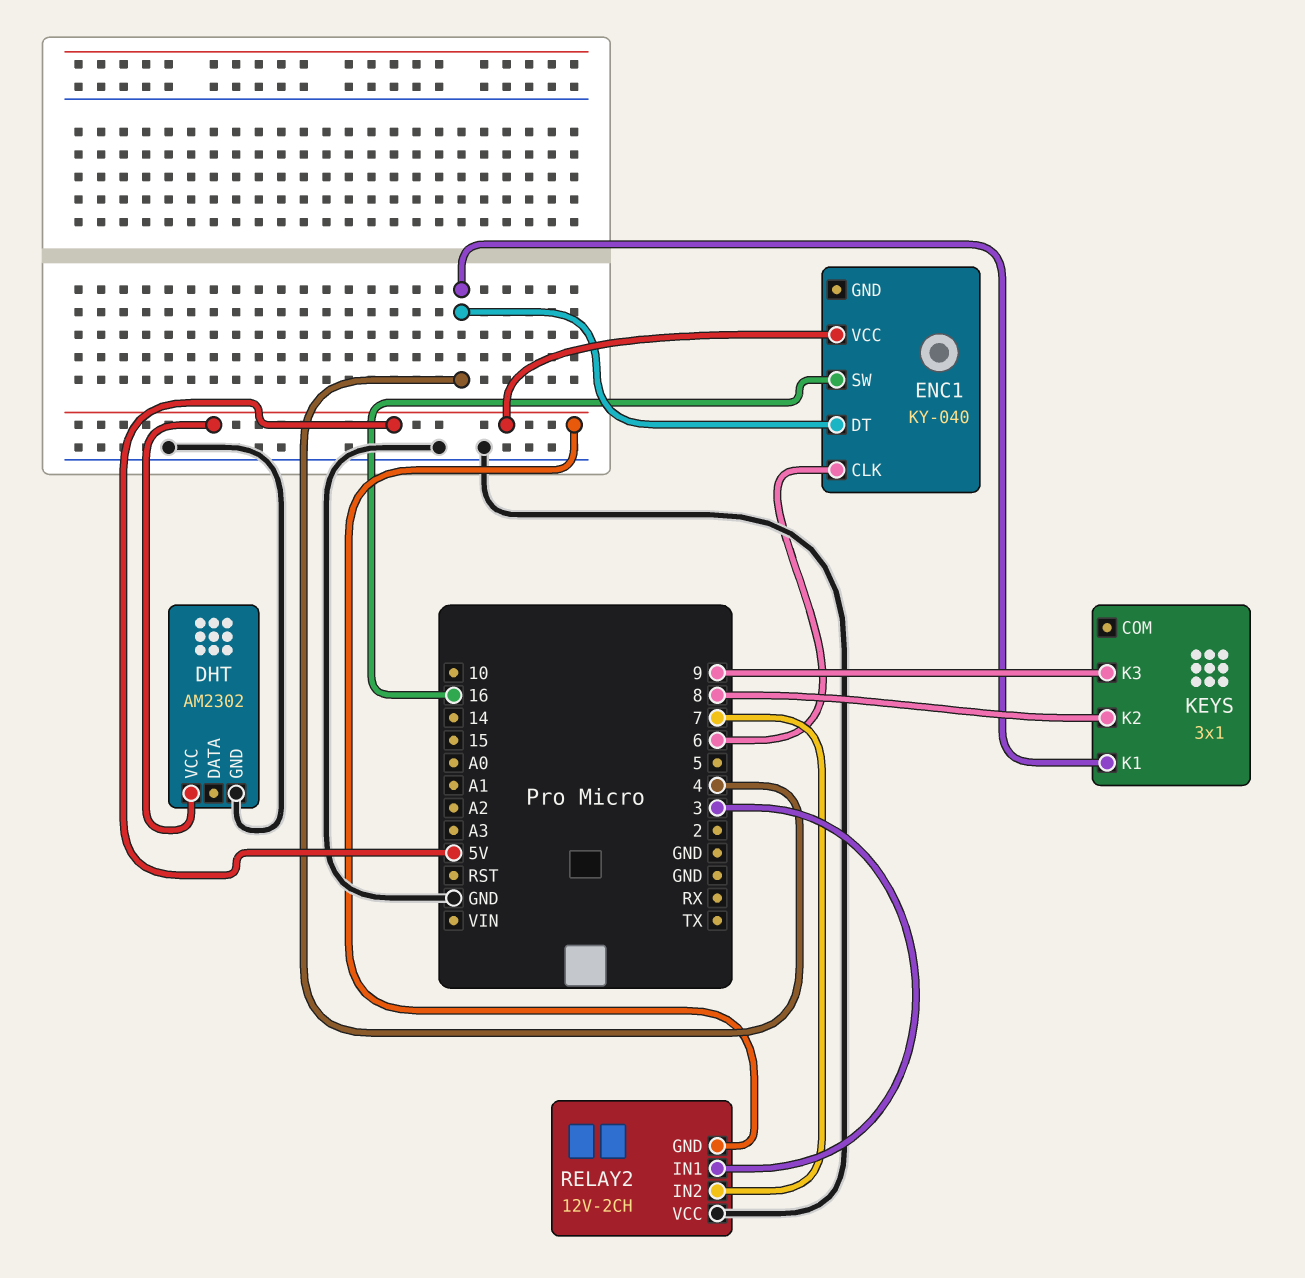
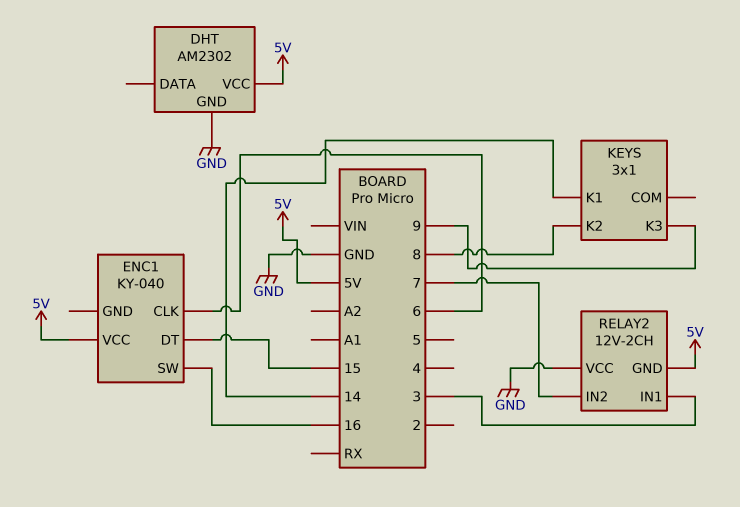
ENC1 pin DT: 4 -> 15
KEYS pin K1: 4 -> 14

